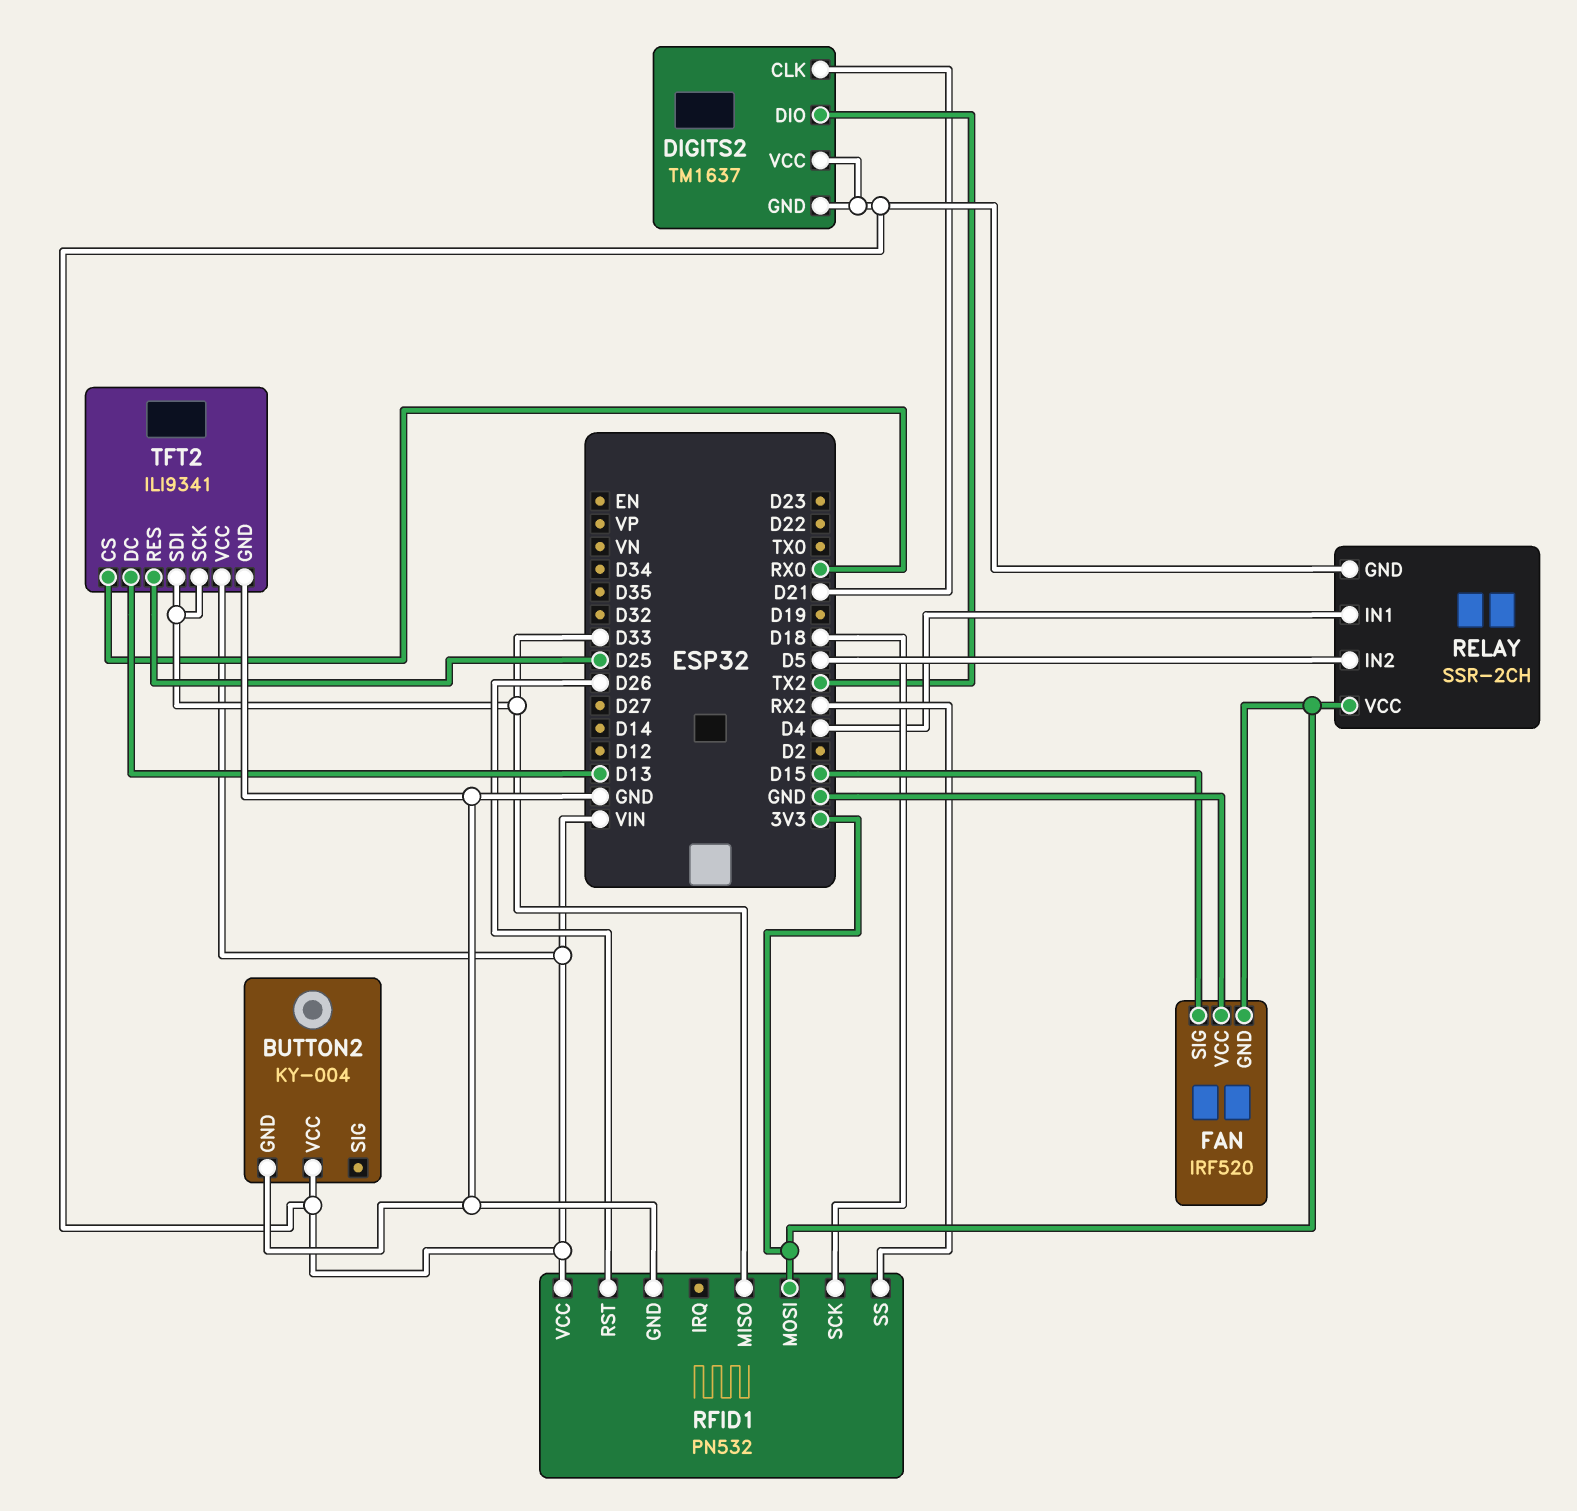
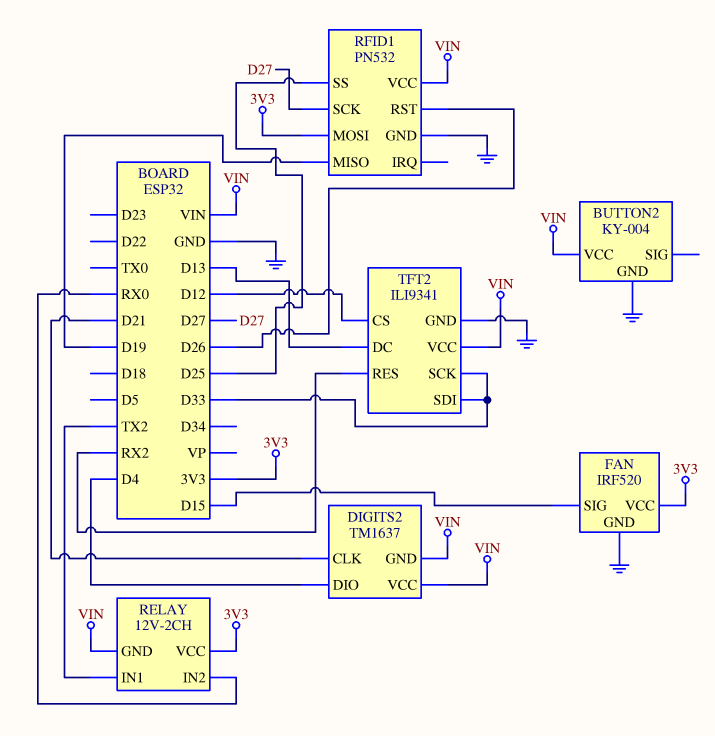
DIGITS2 pin DIO: TX2 -> D4
FAN pin GND: 3V3 -> GND
FAN pin VCC: GND -> 3V3
RELAY: SSR-2CH -> 12V-2CH
RELAY pin IN1: D4 -> TX2
RELAY pin IN2: D5 -> RX0
RFID1 pin MISO: D33 -> D19
RFID1 pin SCK: D18 -> D27
RFID1 pin SS: RX2 -> D25
TFT2 pin CS: RX0 -> D12
TFT2 pin RES: D25 -> RX2

